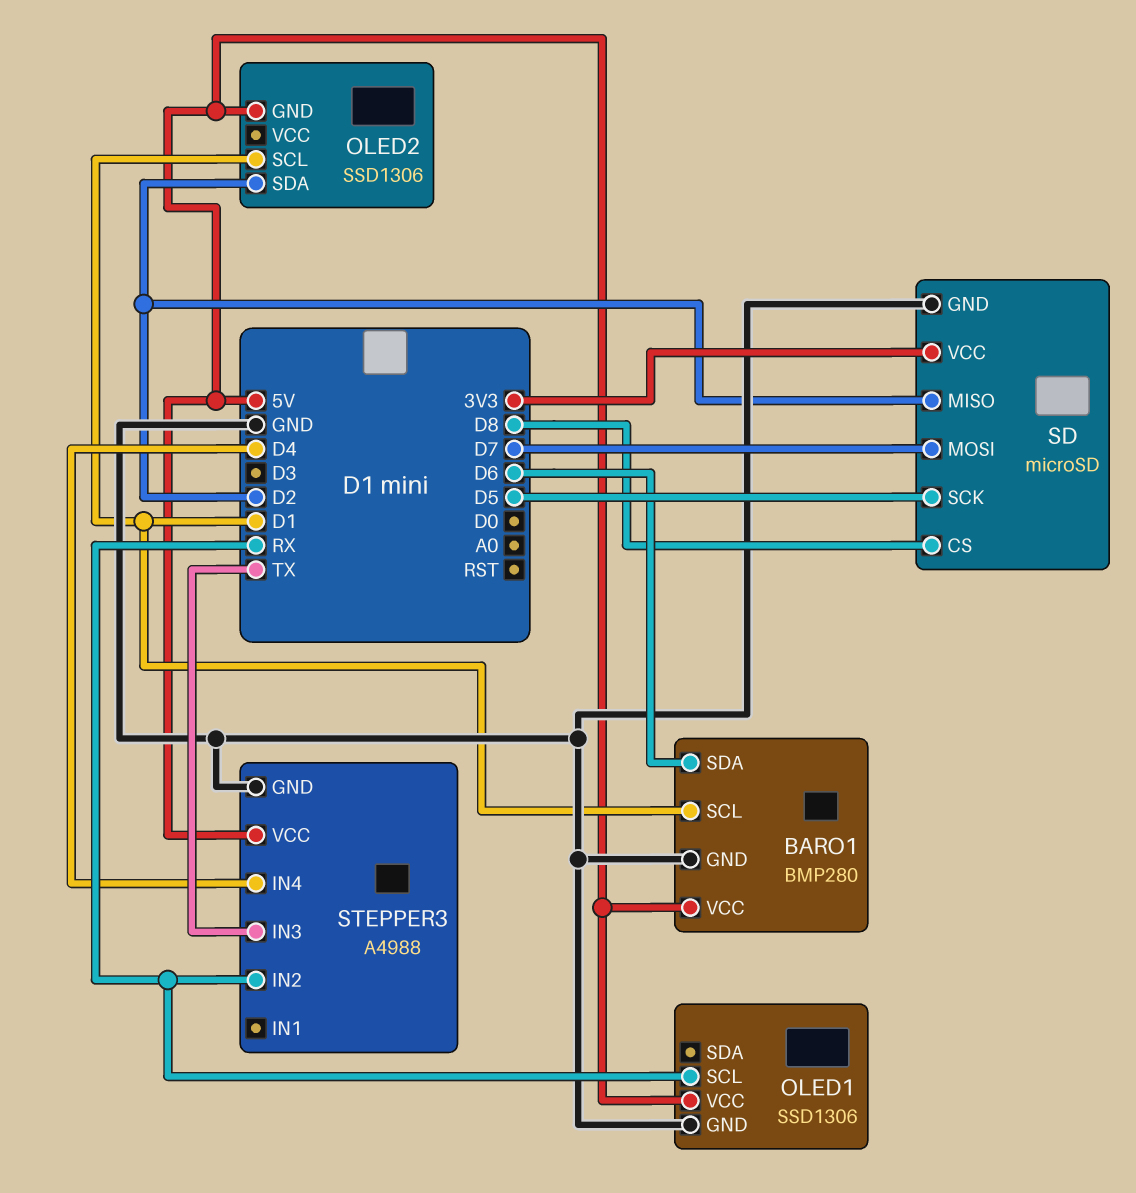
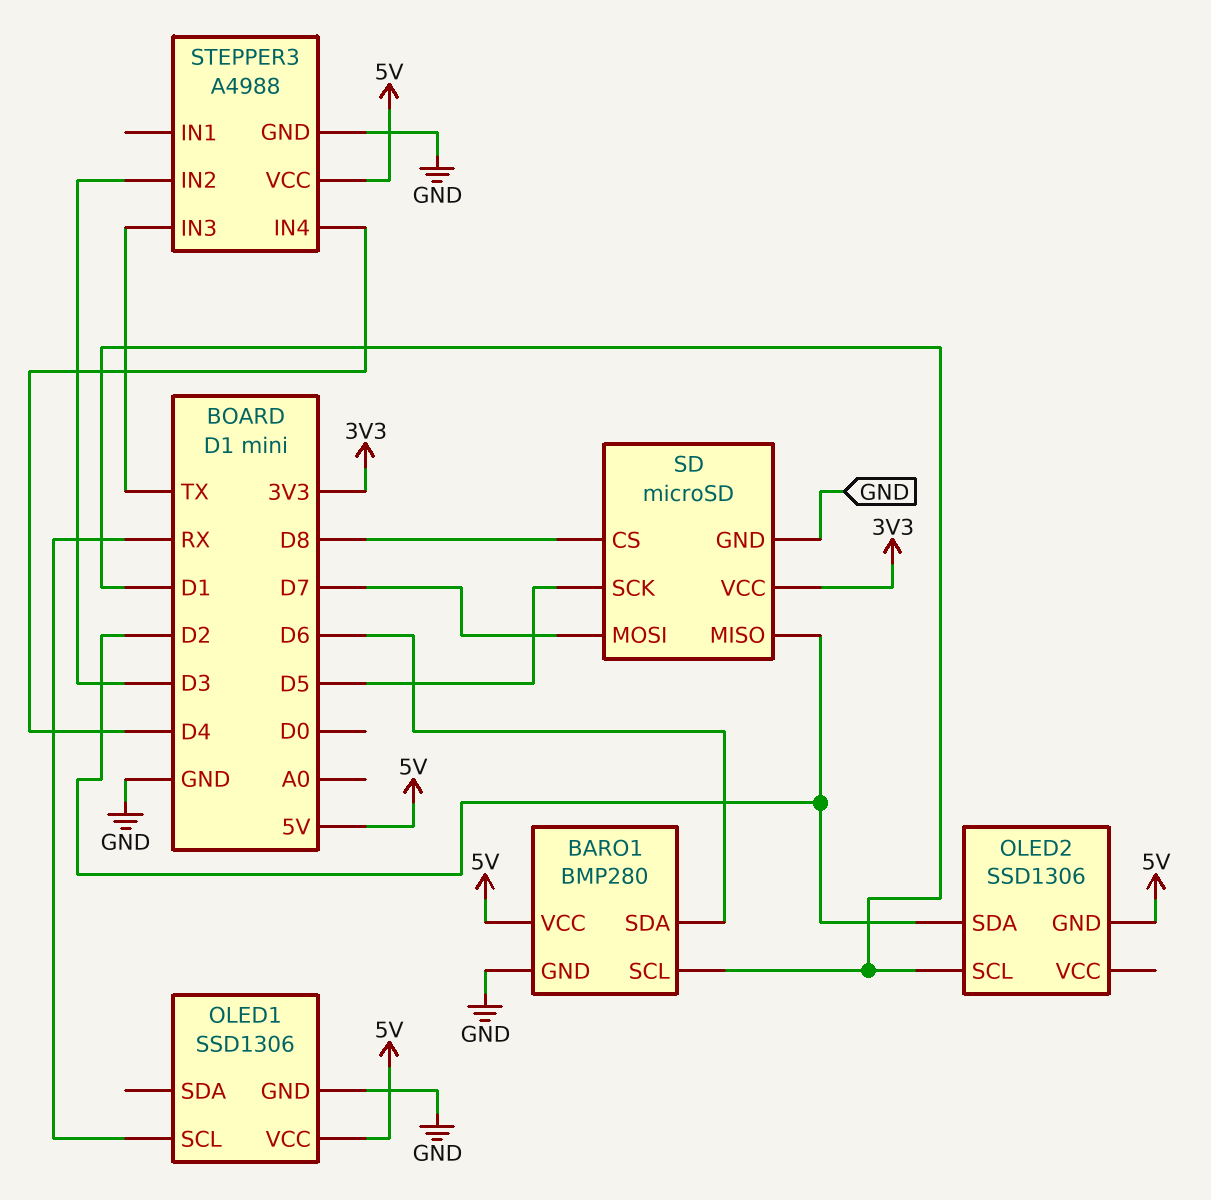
STEPPER3 pin IN2: RX -> D3

